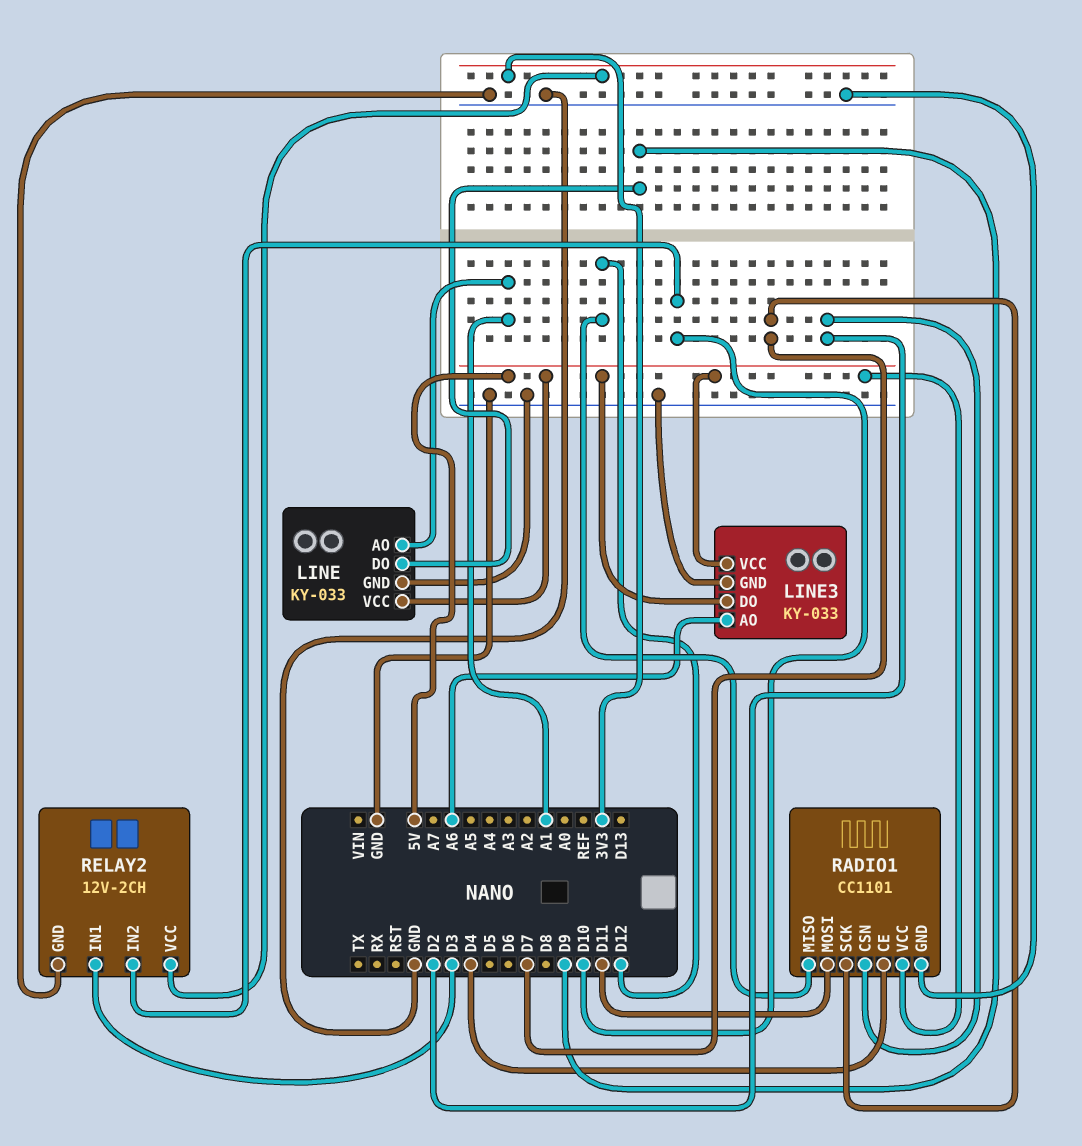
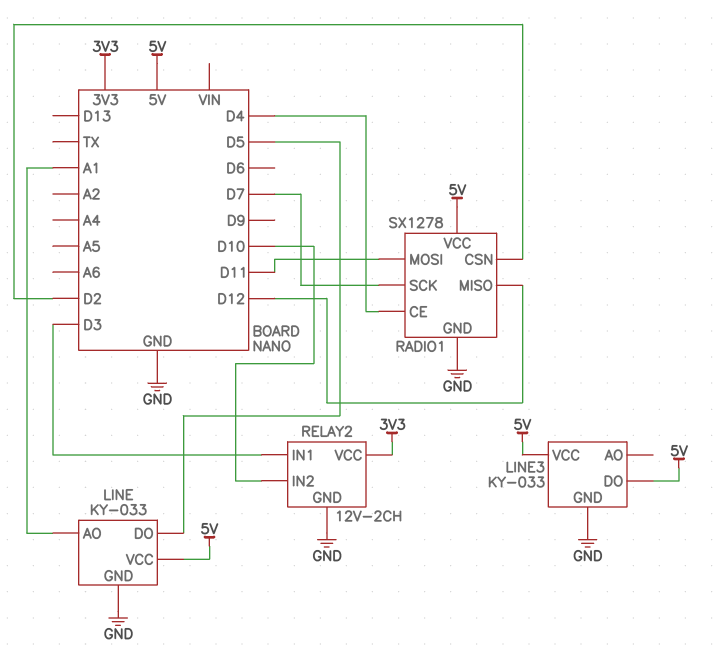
LINE pin DO: D9 -> D5
LINE3 pin AO: A6 -> none
RADIO1: CC1101 -> SX1278

